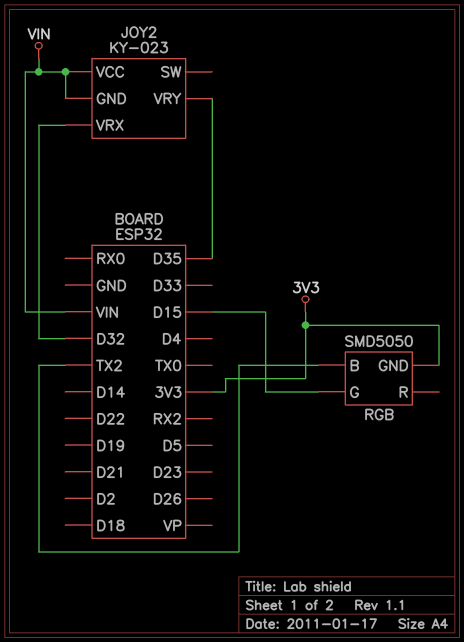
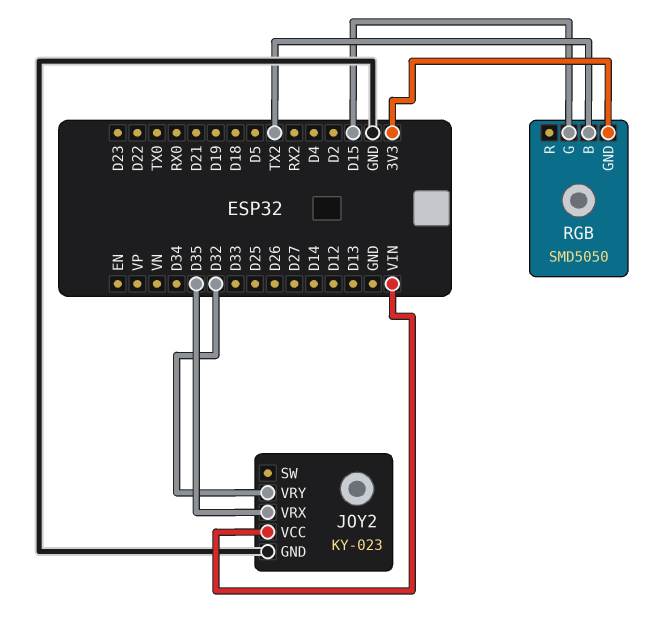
JOY2 pin GND: VIN -> GND
JOY2 pin VRX: D32 -> D35
JOY2 pin VRY: D35 -> D32

